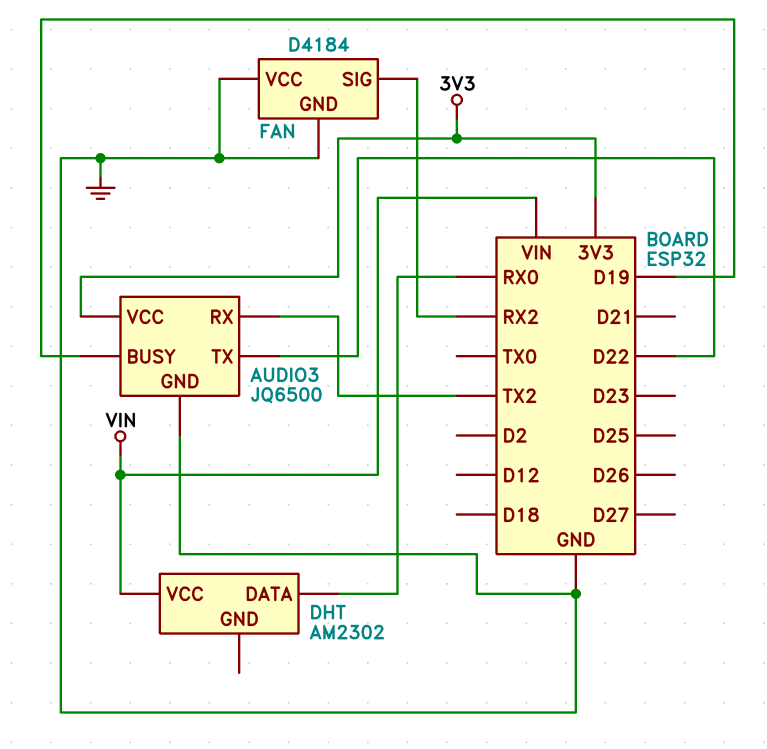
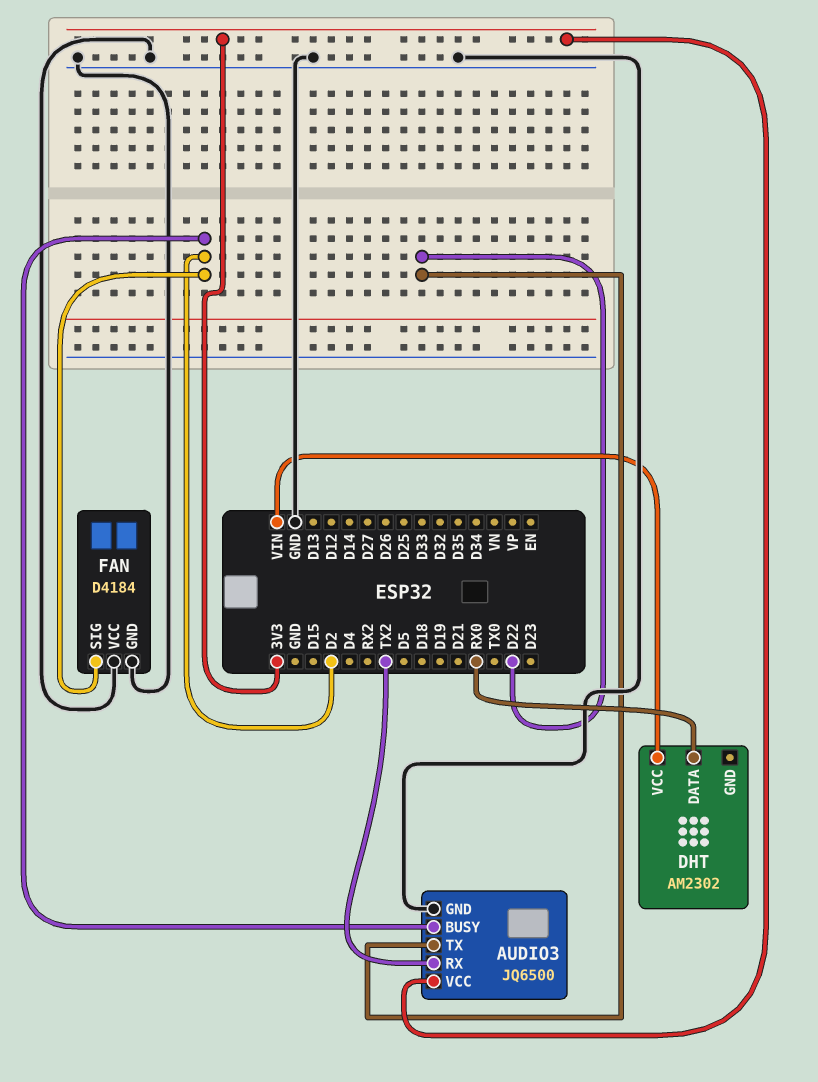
AUDIO3 pin BUSY: D19 -> D2
FAN pin SIG: RX2 -> D2

